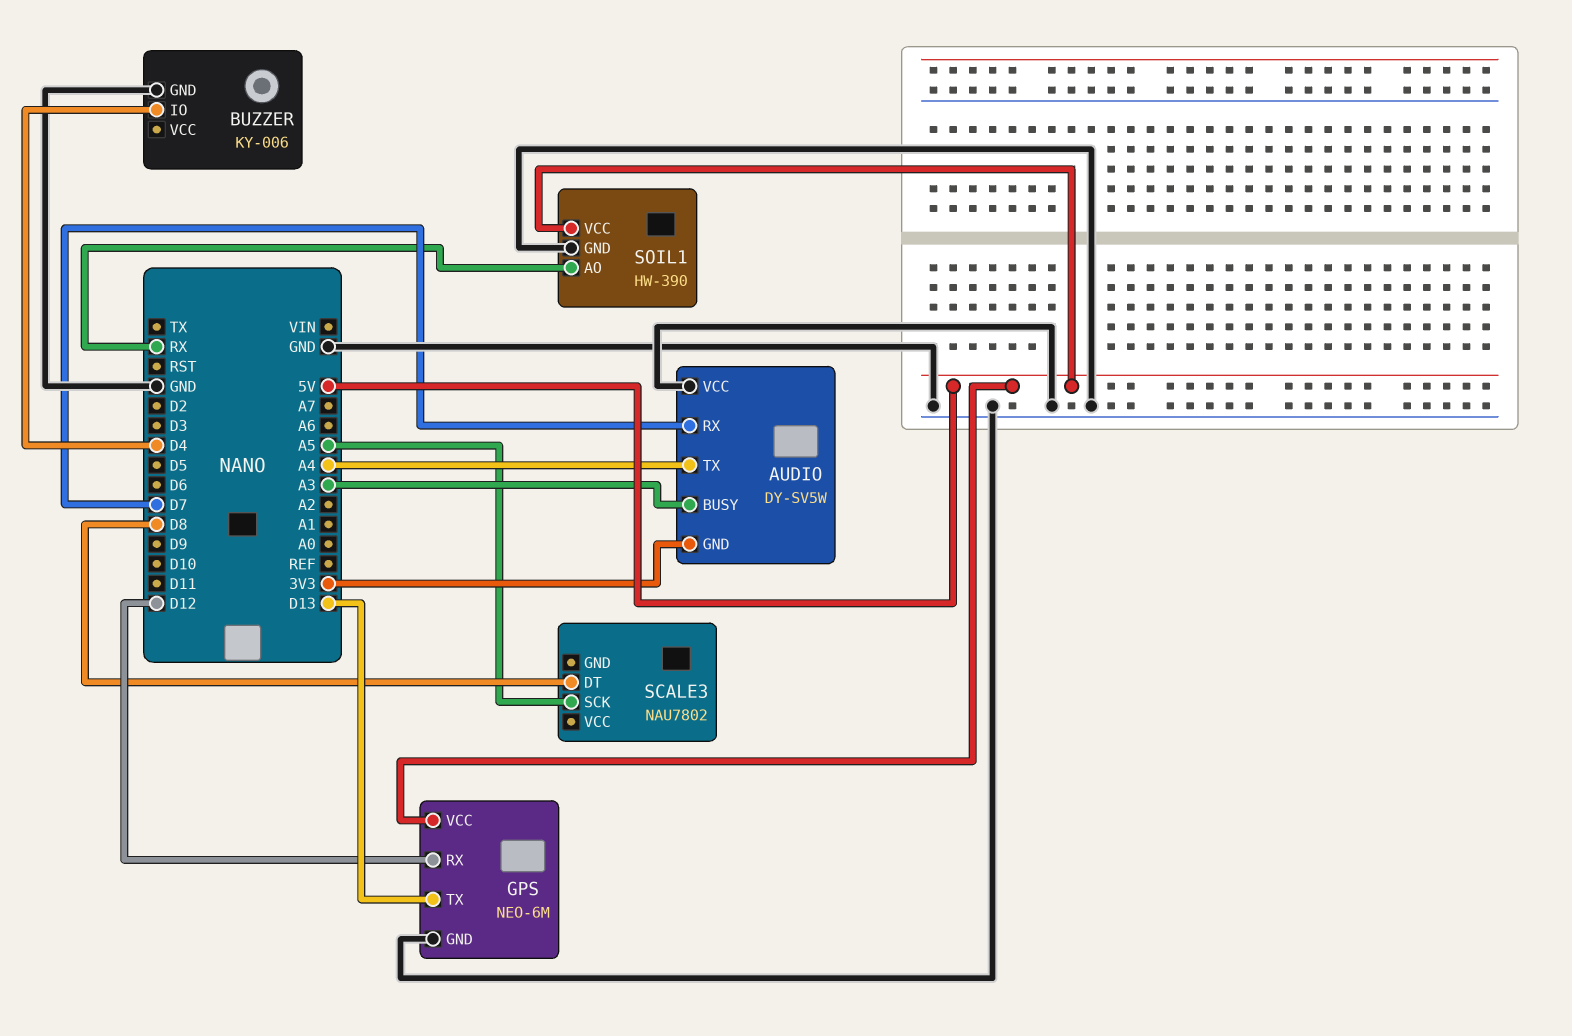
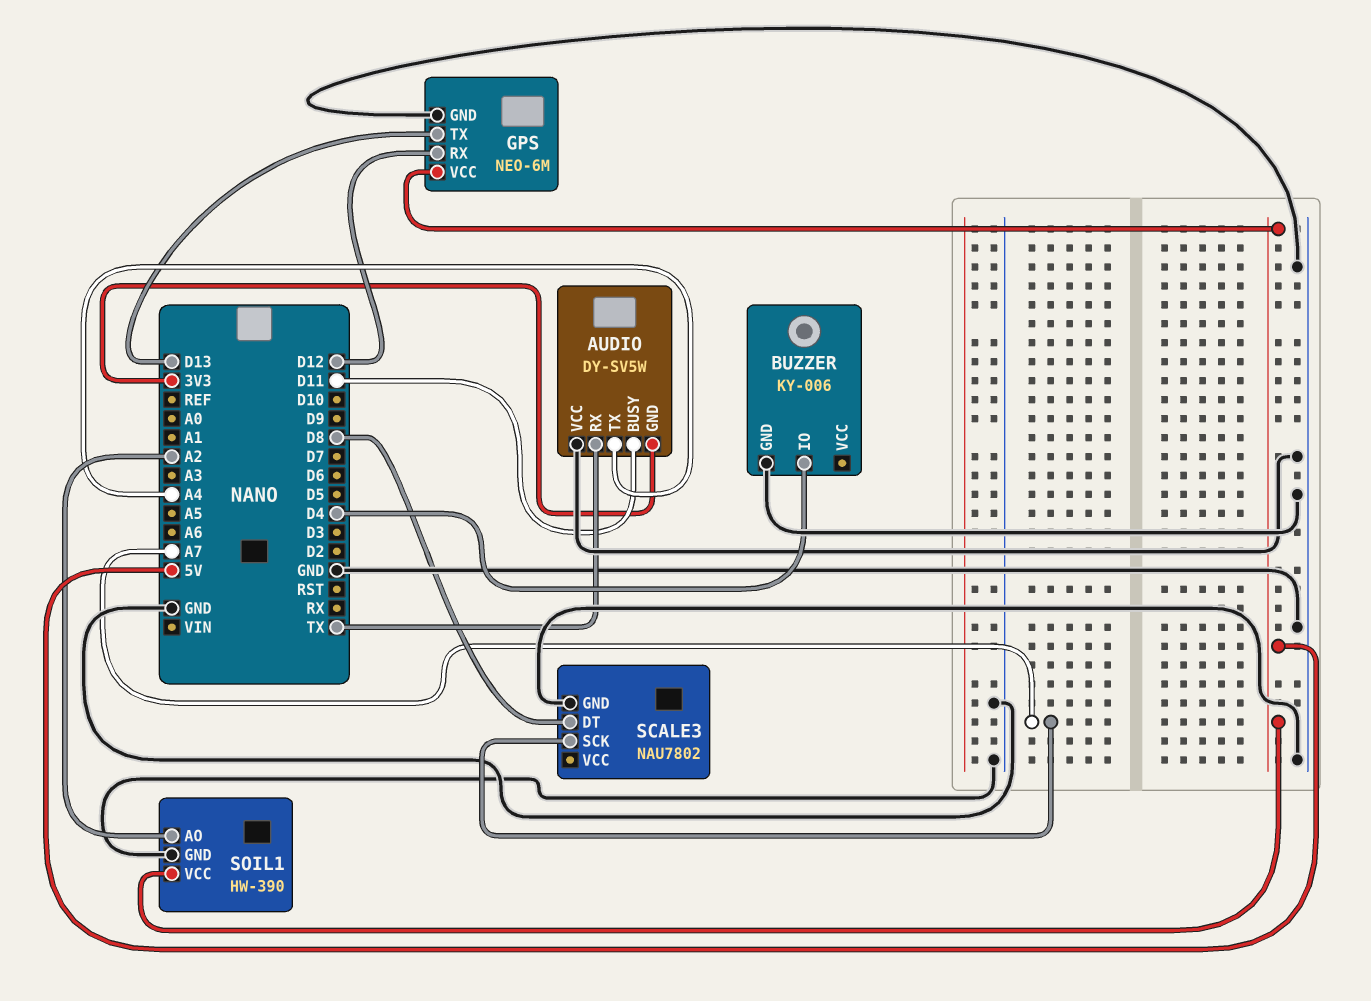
AUDIO pin BUSY: A3 -> D11
AUDIO pin RX: D7 -> TX
SCALE3 pin GND: none -> GND
SCALE3 pin SCK: A5 -> A7
SOIL1 pin AO: RX -> A2

